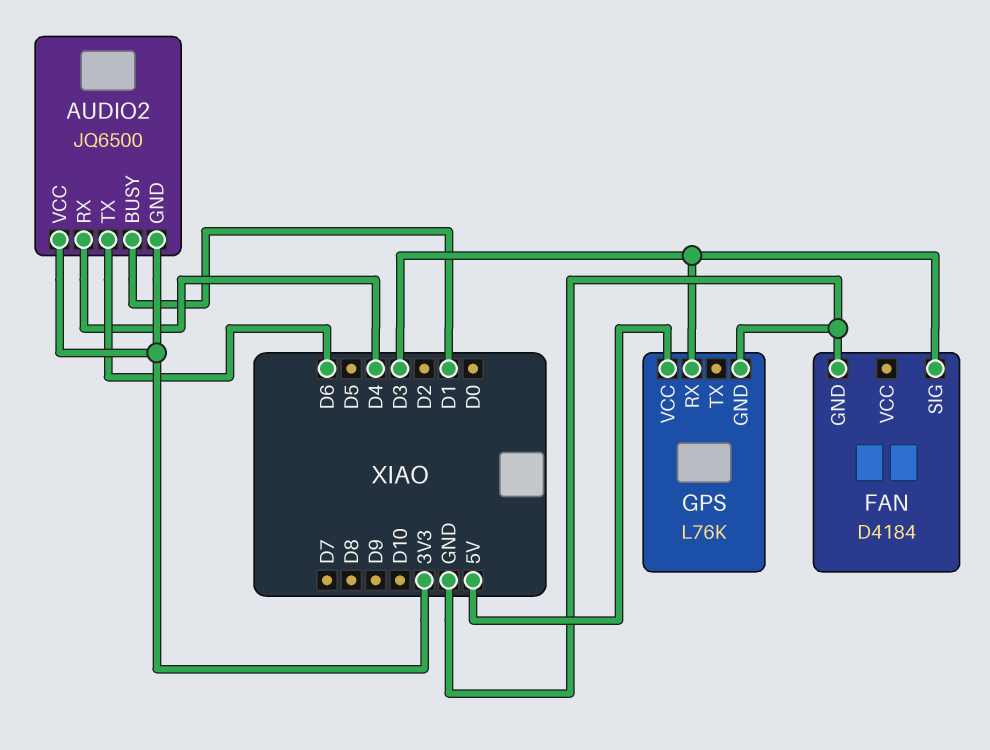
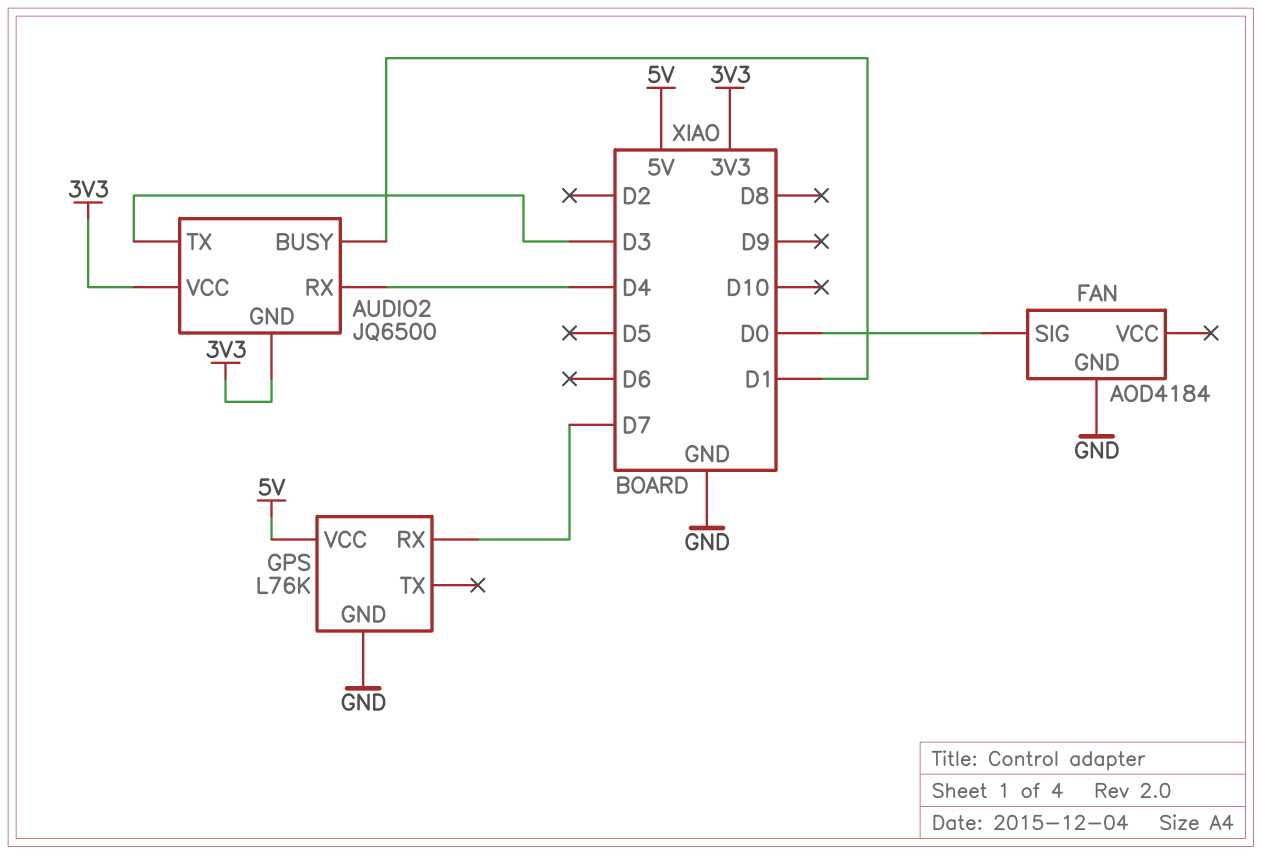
AUDIO2 pin TX: D6 -> D3
FAN: D4184 -> AOD4184
FAN pin SIG: D3 -> D0
GPS pin RX: D3 -> D7

